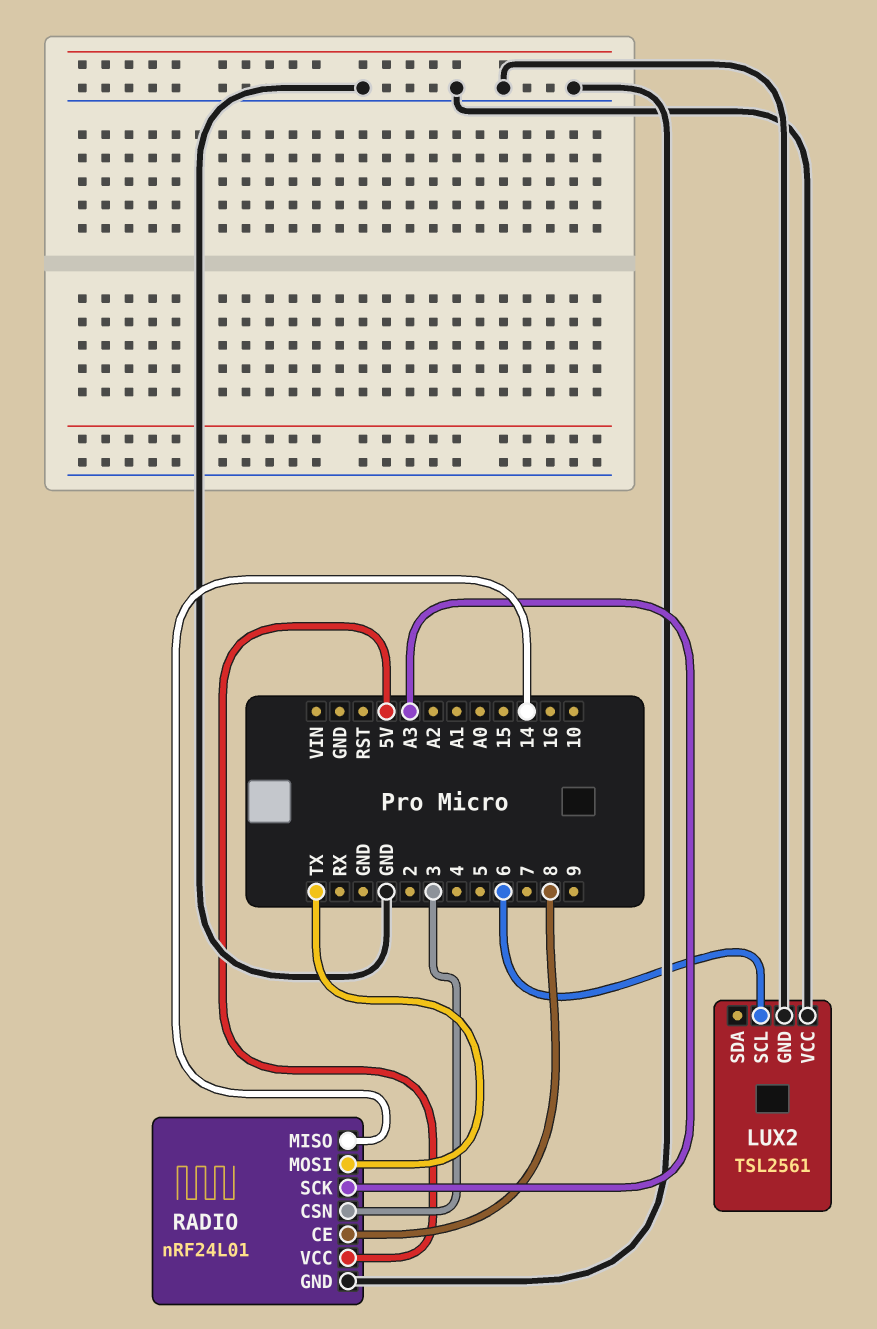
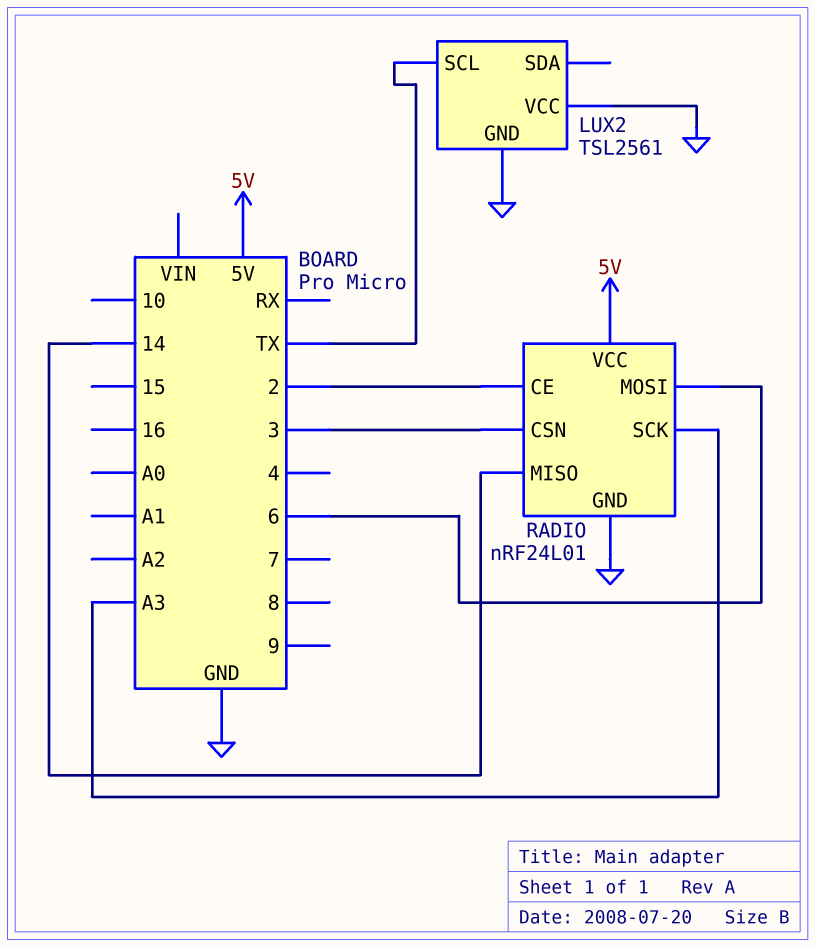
LUX2 pin SCL: 6 -> TX
RADIO pin CE: 8 -> 2
RADIO pin MOSI: TX -> 6

